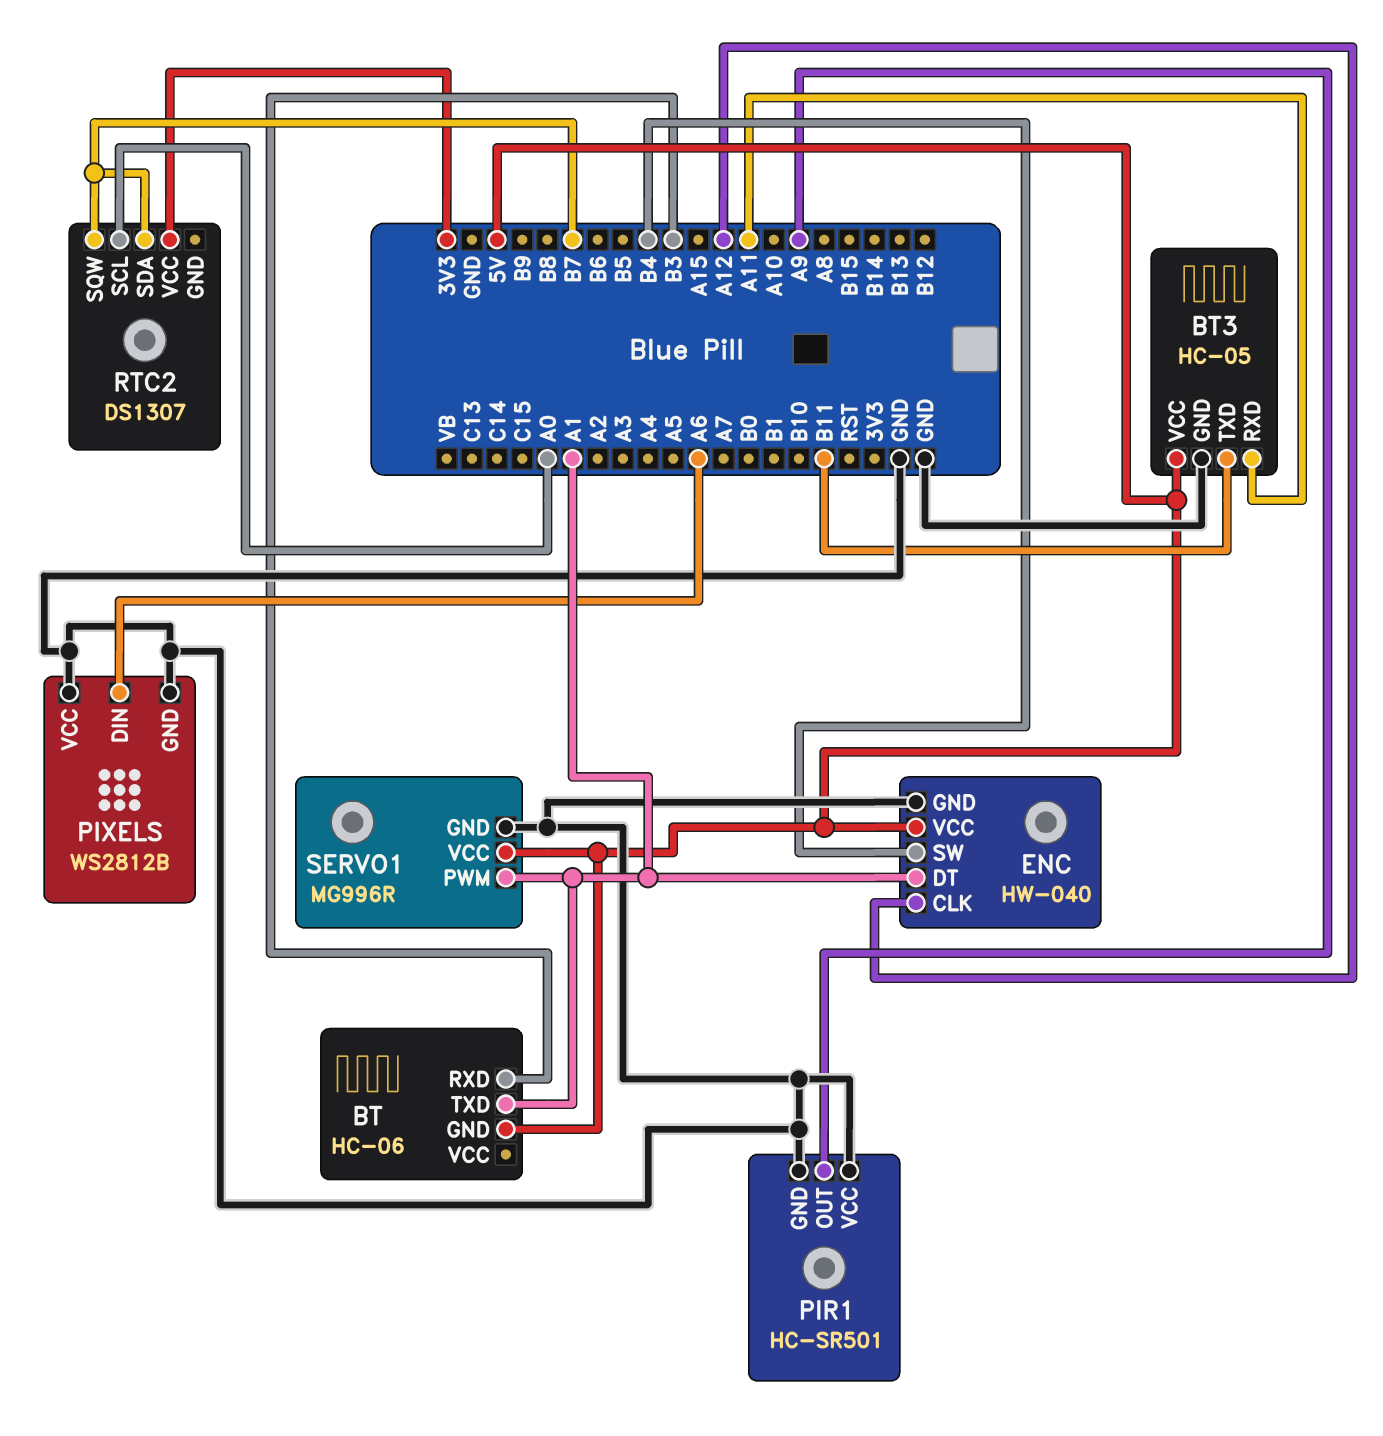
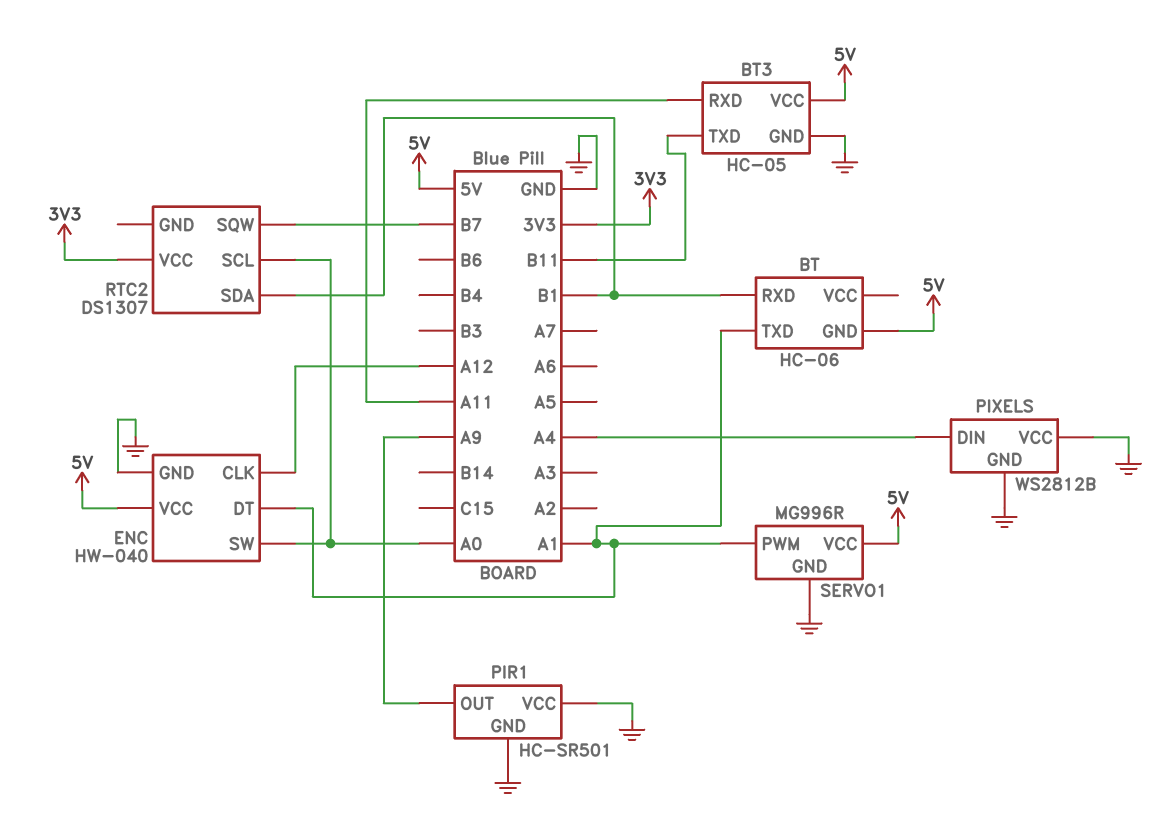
BT pin RXD: B3 -> B1
ENC pin SW: B4 -> A0
PIXELS pin DIN: A6 -> A4
RTC2 pin SDA: B7 -> B1

